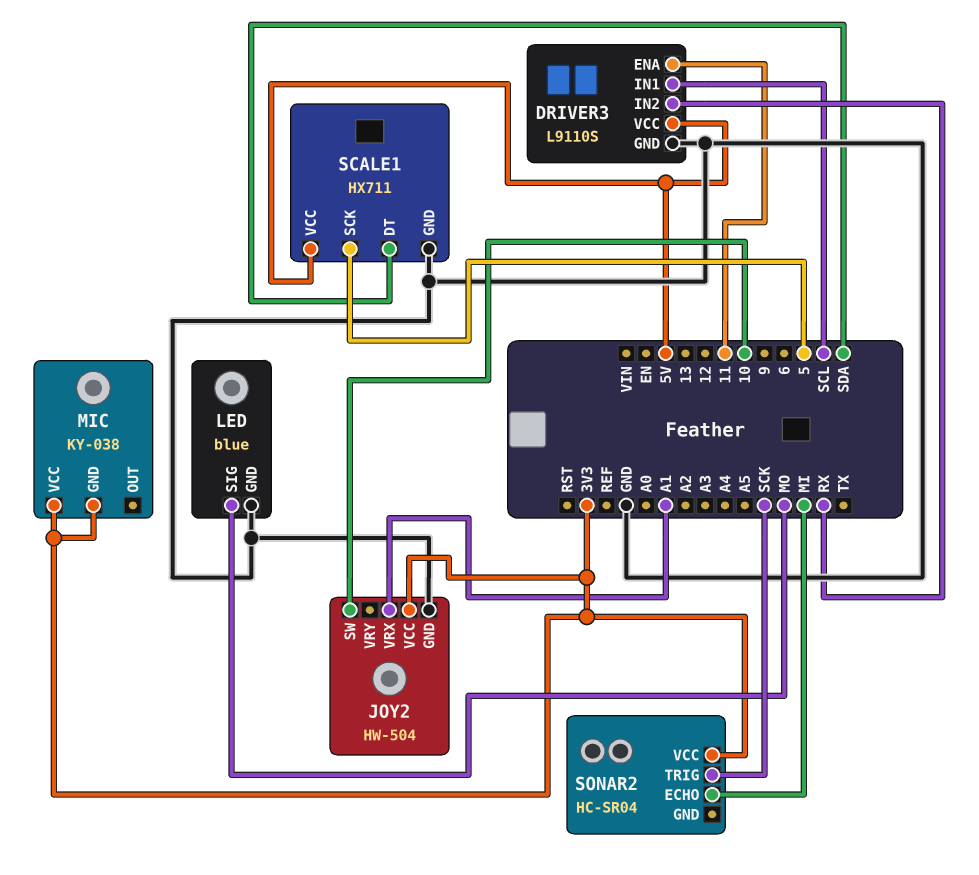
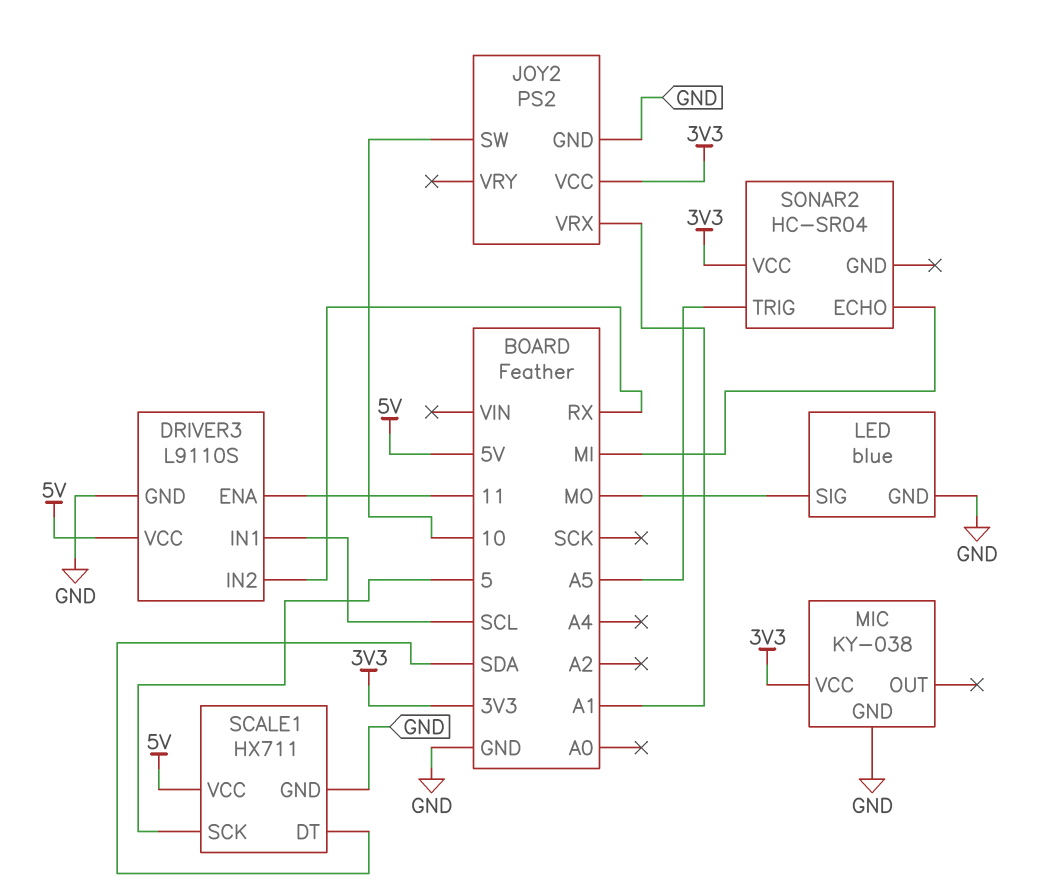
JOY2: HW-504 -> PS2
MIC pin GND: 3V3 -> GND
SONAR2 pin TRIG: SCK -> A5

